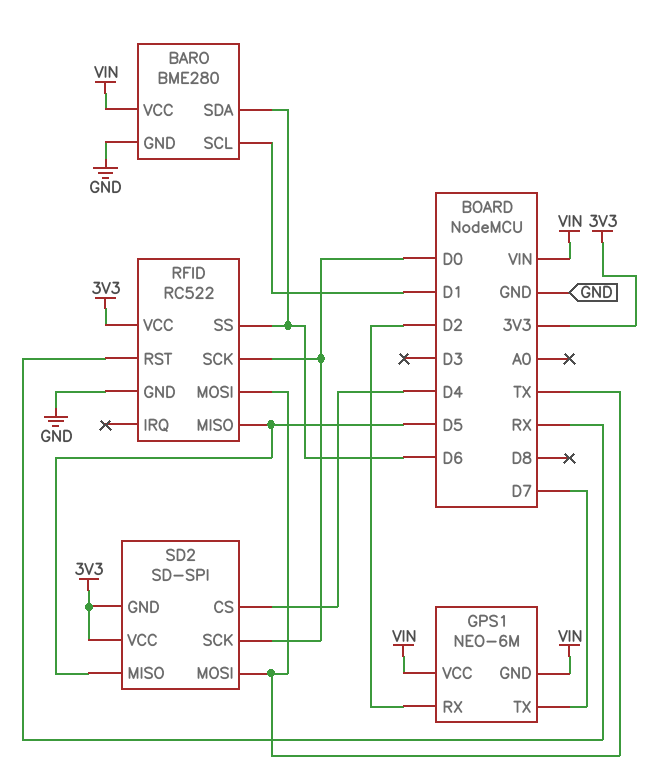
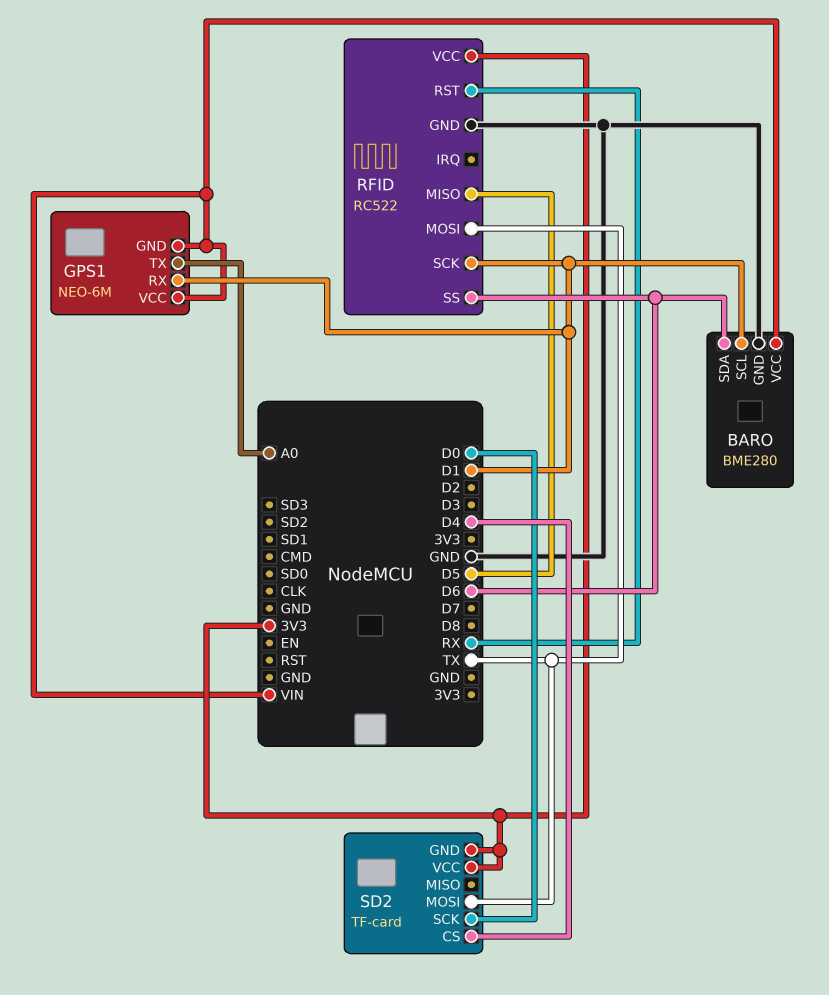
GPS1 pin RX: D2 -> D1
GPS1 pin TX: D7 -> A0
RFID pin SCK: D0 -> D1
SD2: SD-SPI -> TF-card
SD2 pin MISO: D5 -> none

